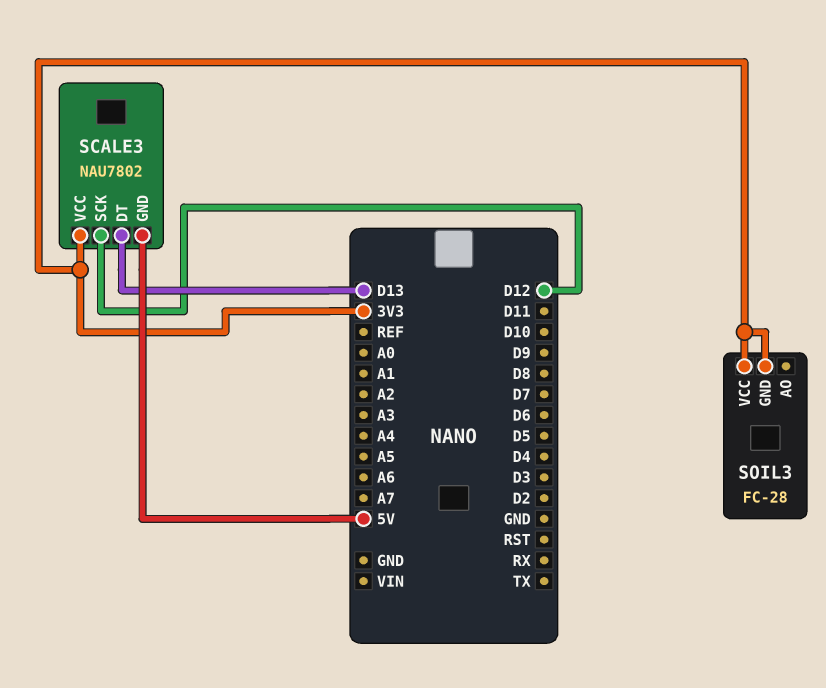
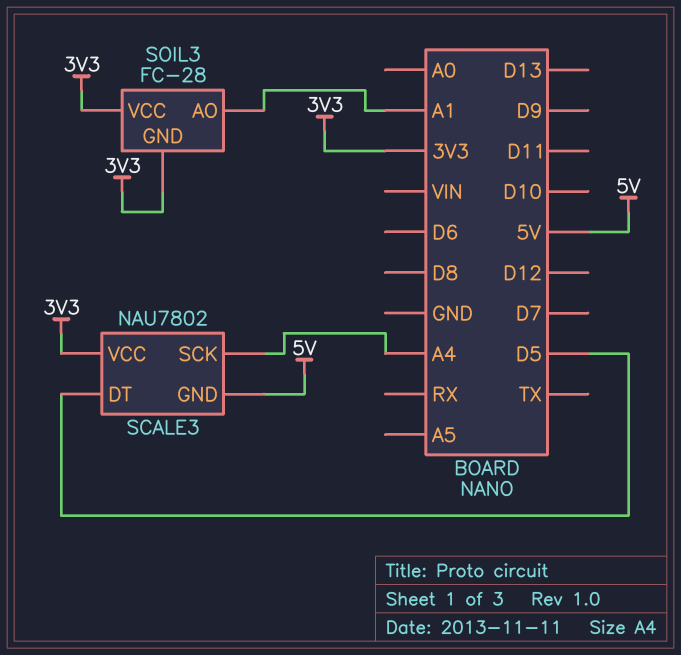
SCALE3 pin DT: D13 -> D5
SCALE3 pin SCK: D12 -> A4
SOIL3 pin AO: none -> A1

